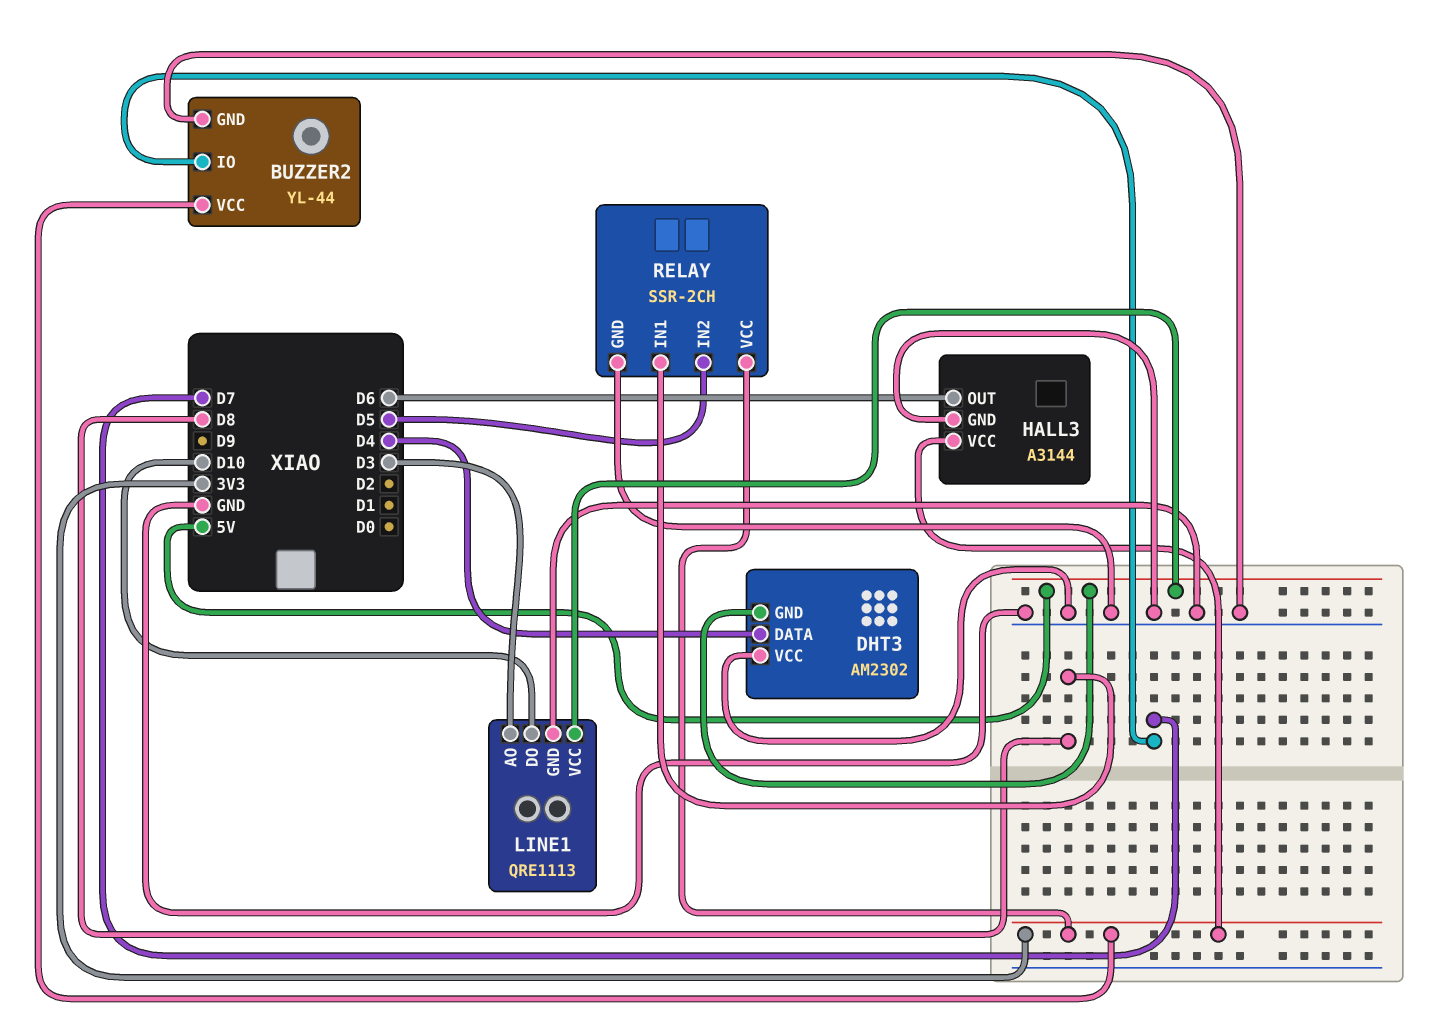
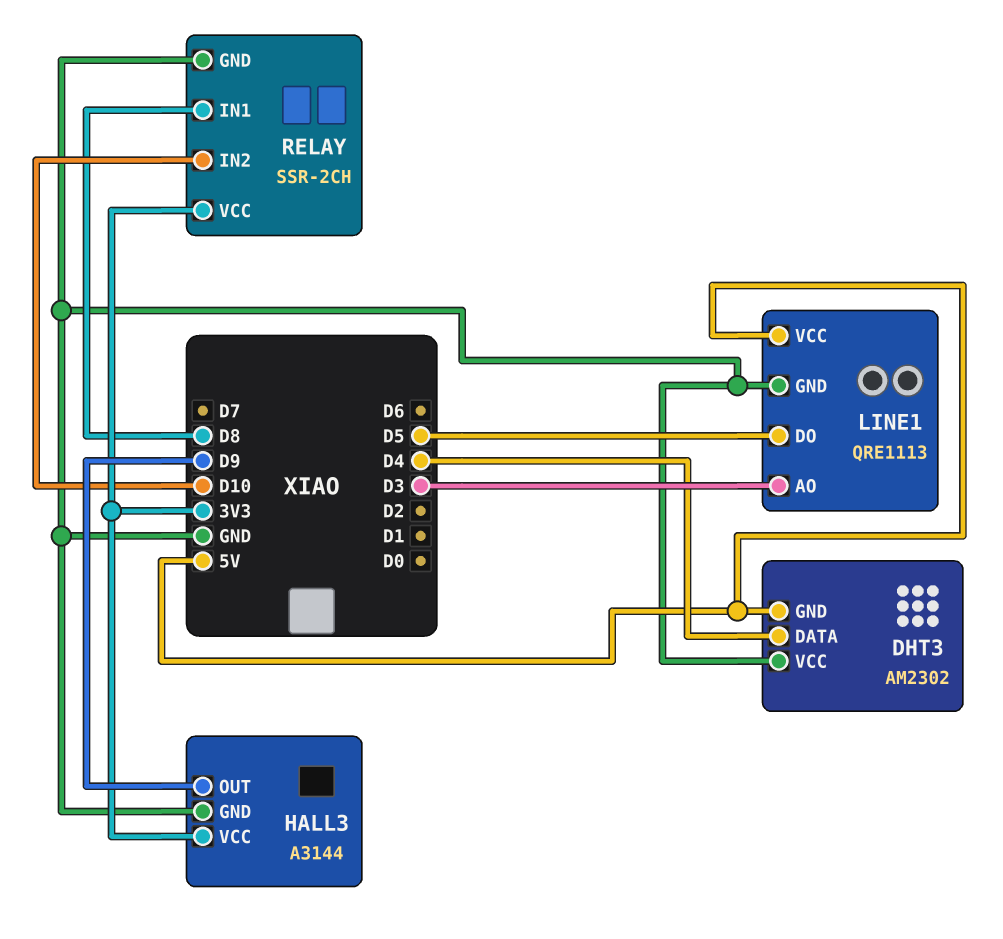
BUZZER2: YL-44 -> none
BUZZER2 pin GND: GND -> none
BUZZER2 pin IO: D7 -> none
BUZZER2 pin VCC: 3V3 -> none
HALL3 pin OUT: D6 -> D9
LINE1 pin DO: D10 -> D5
RELAY pin IN2: D5 -> D10

